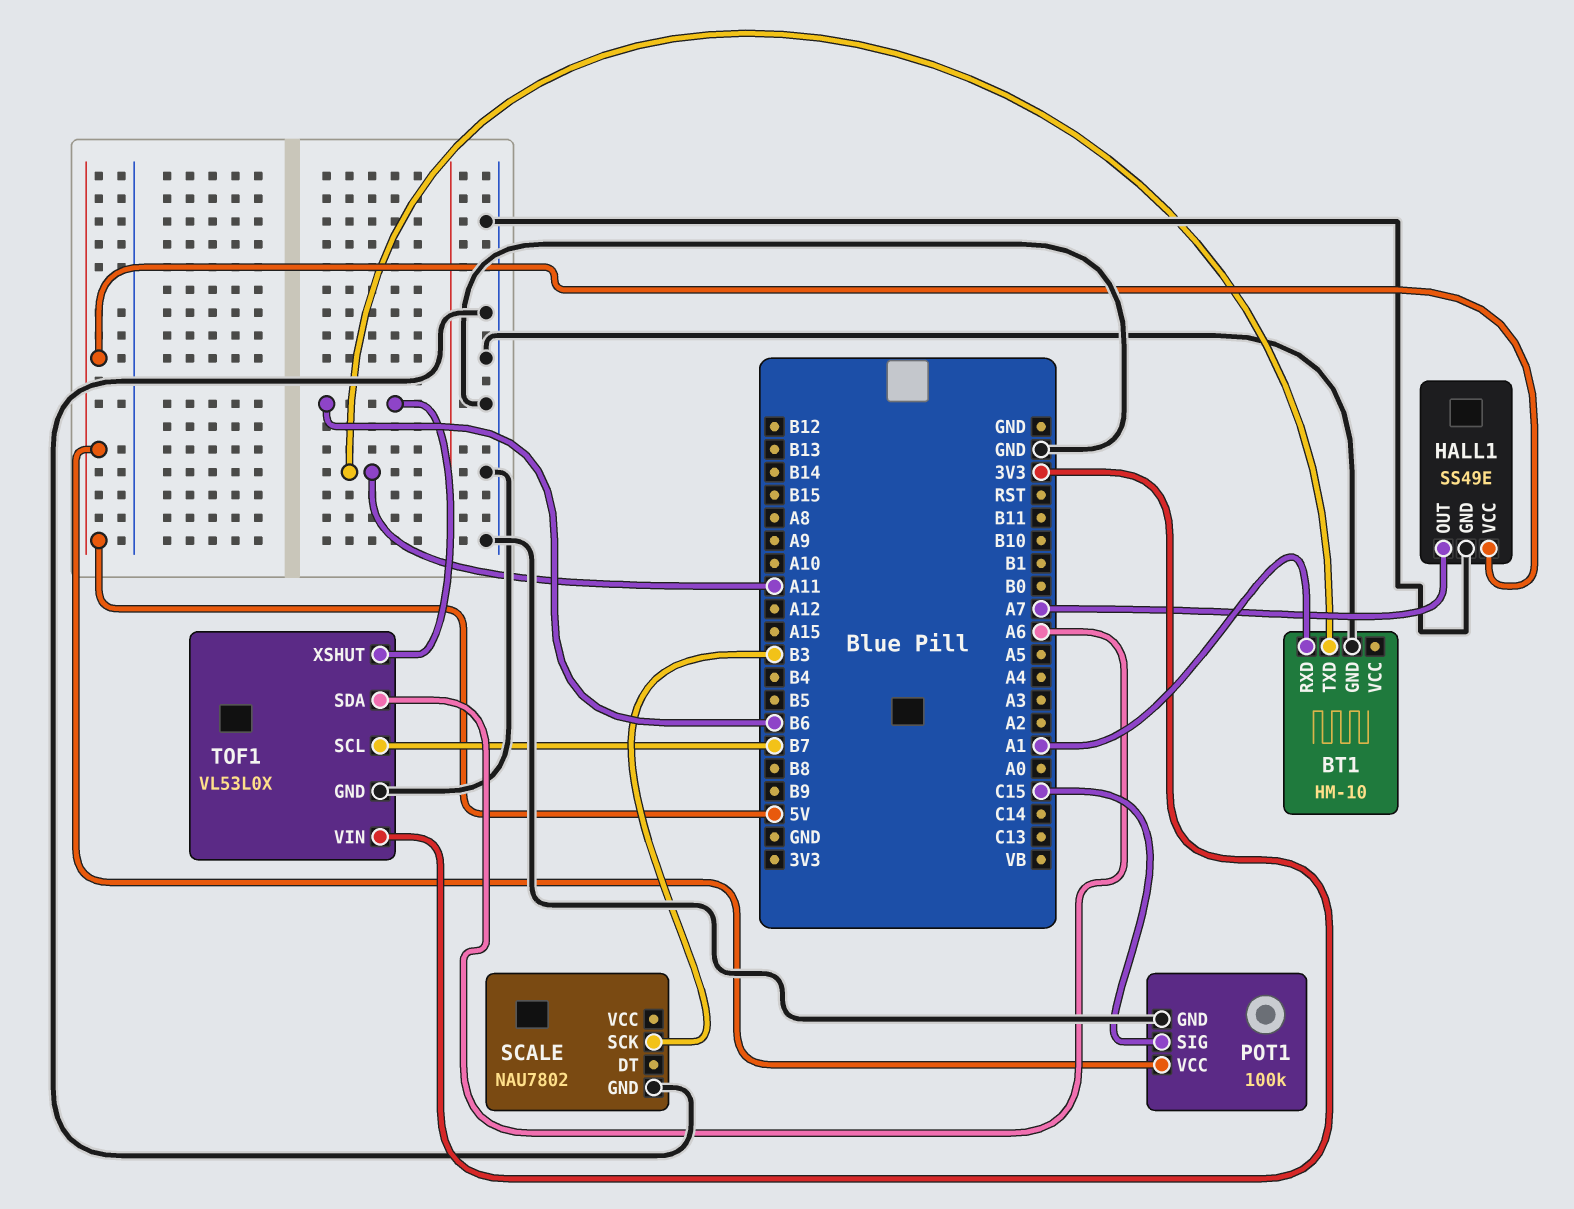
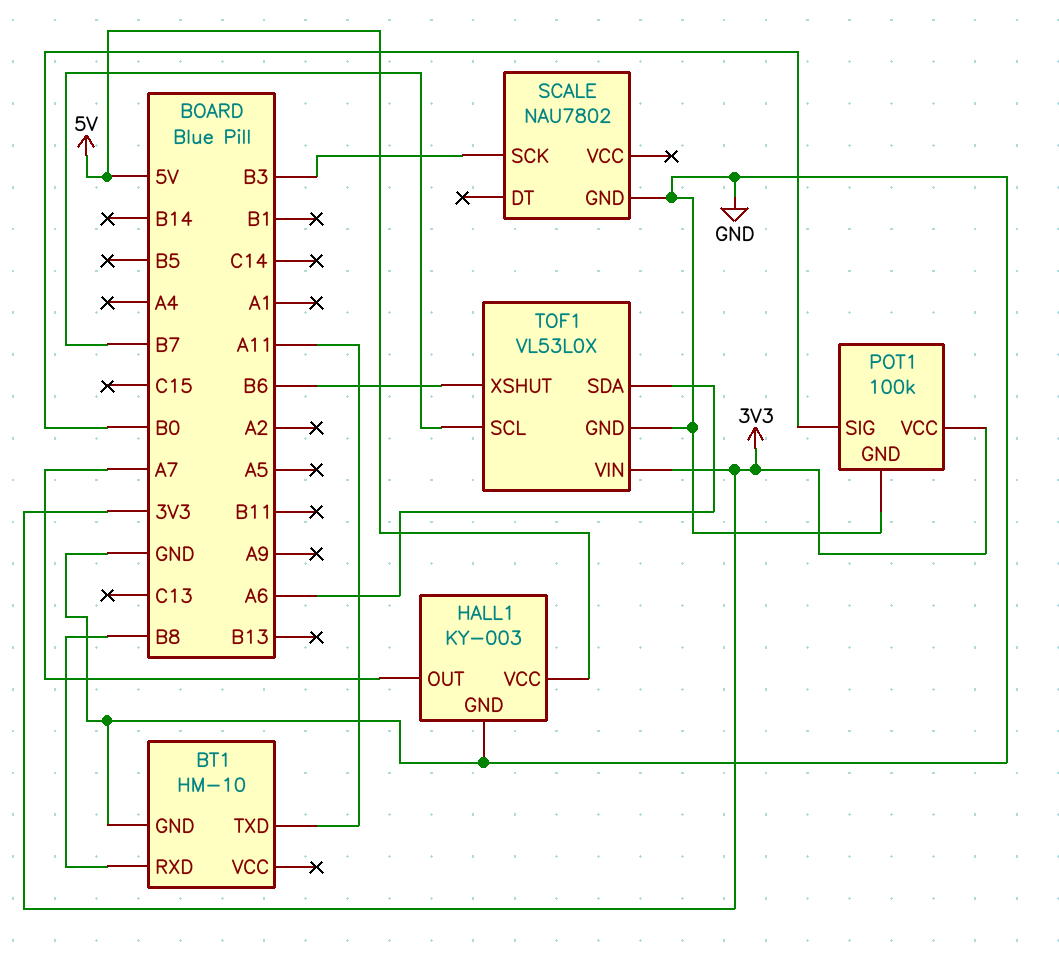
BT1 pin RXD: A1 -> B8
HALL1: SS49E -> KY-003
POT1 pin SIG: C15 -> B0
POT1 pin VCC: 5V -> 3V3

